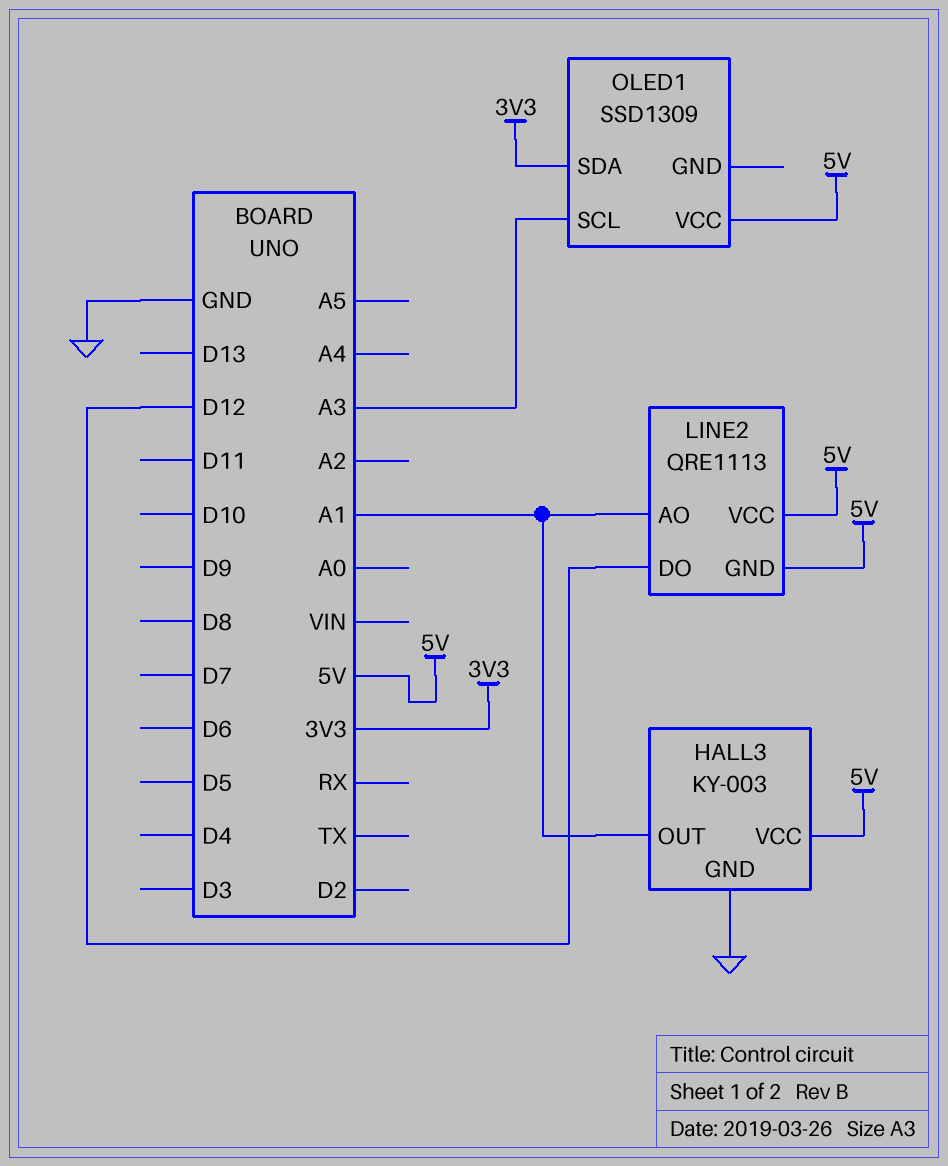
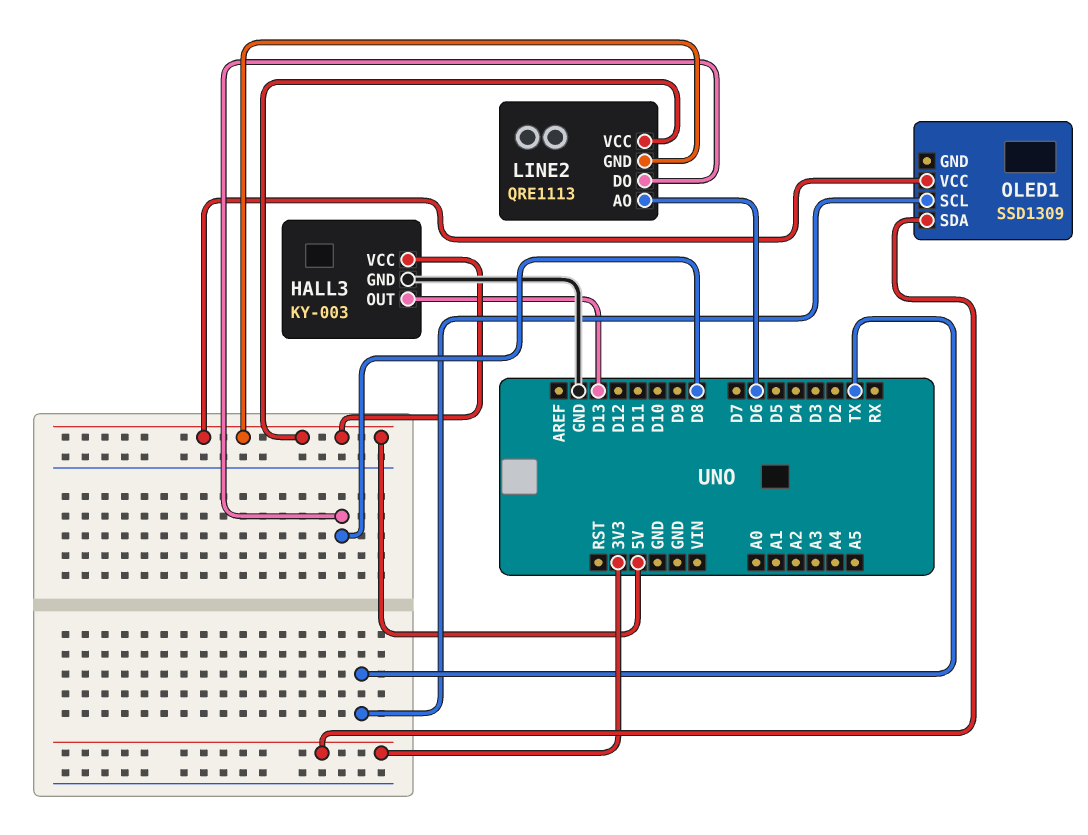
HALL3 pin OUT: A1 -> D13
LINE2 pin AO: A1 -> D6
LINE2 pin DO: D12 -> D8
OLED1 pin SCL: A3 -> TX

